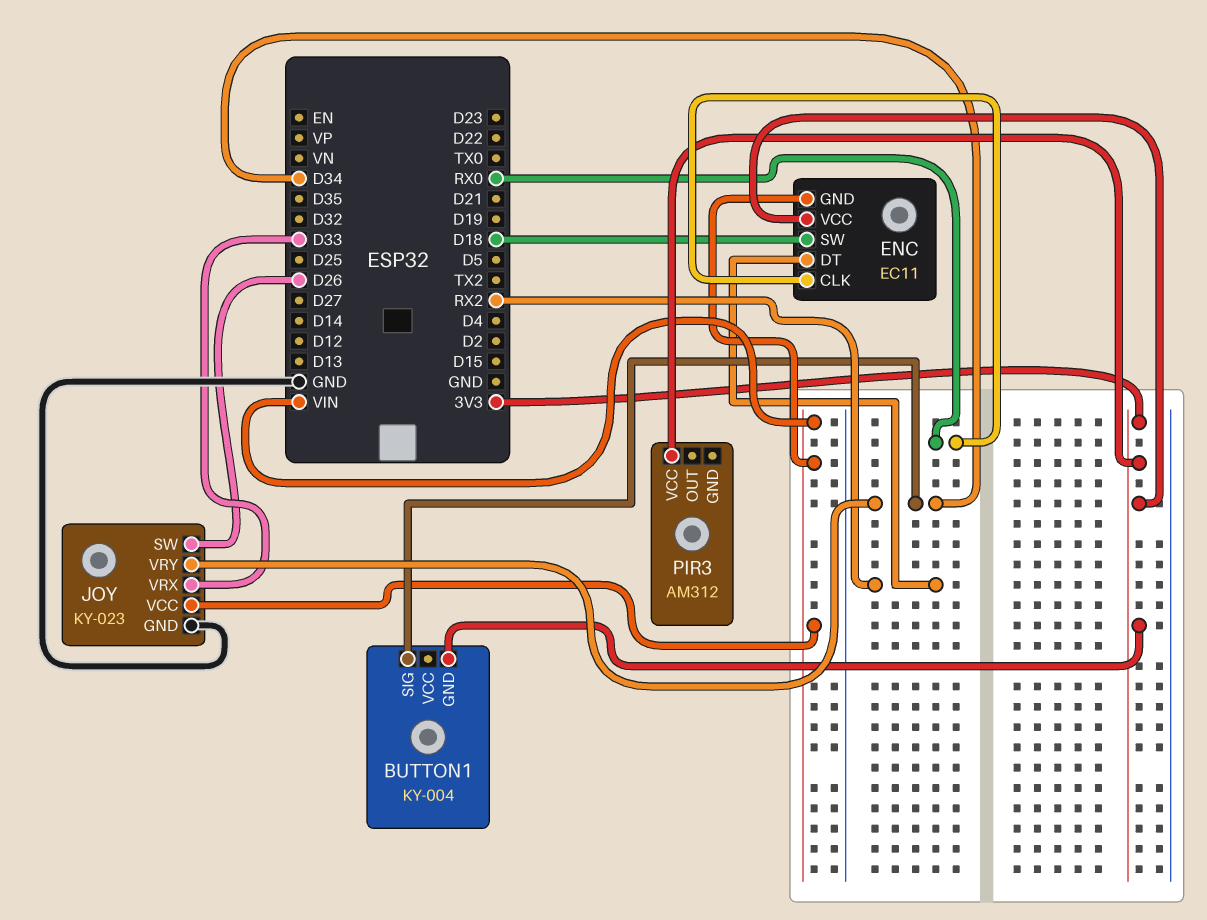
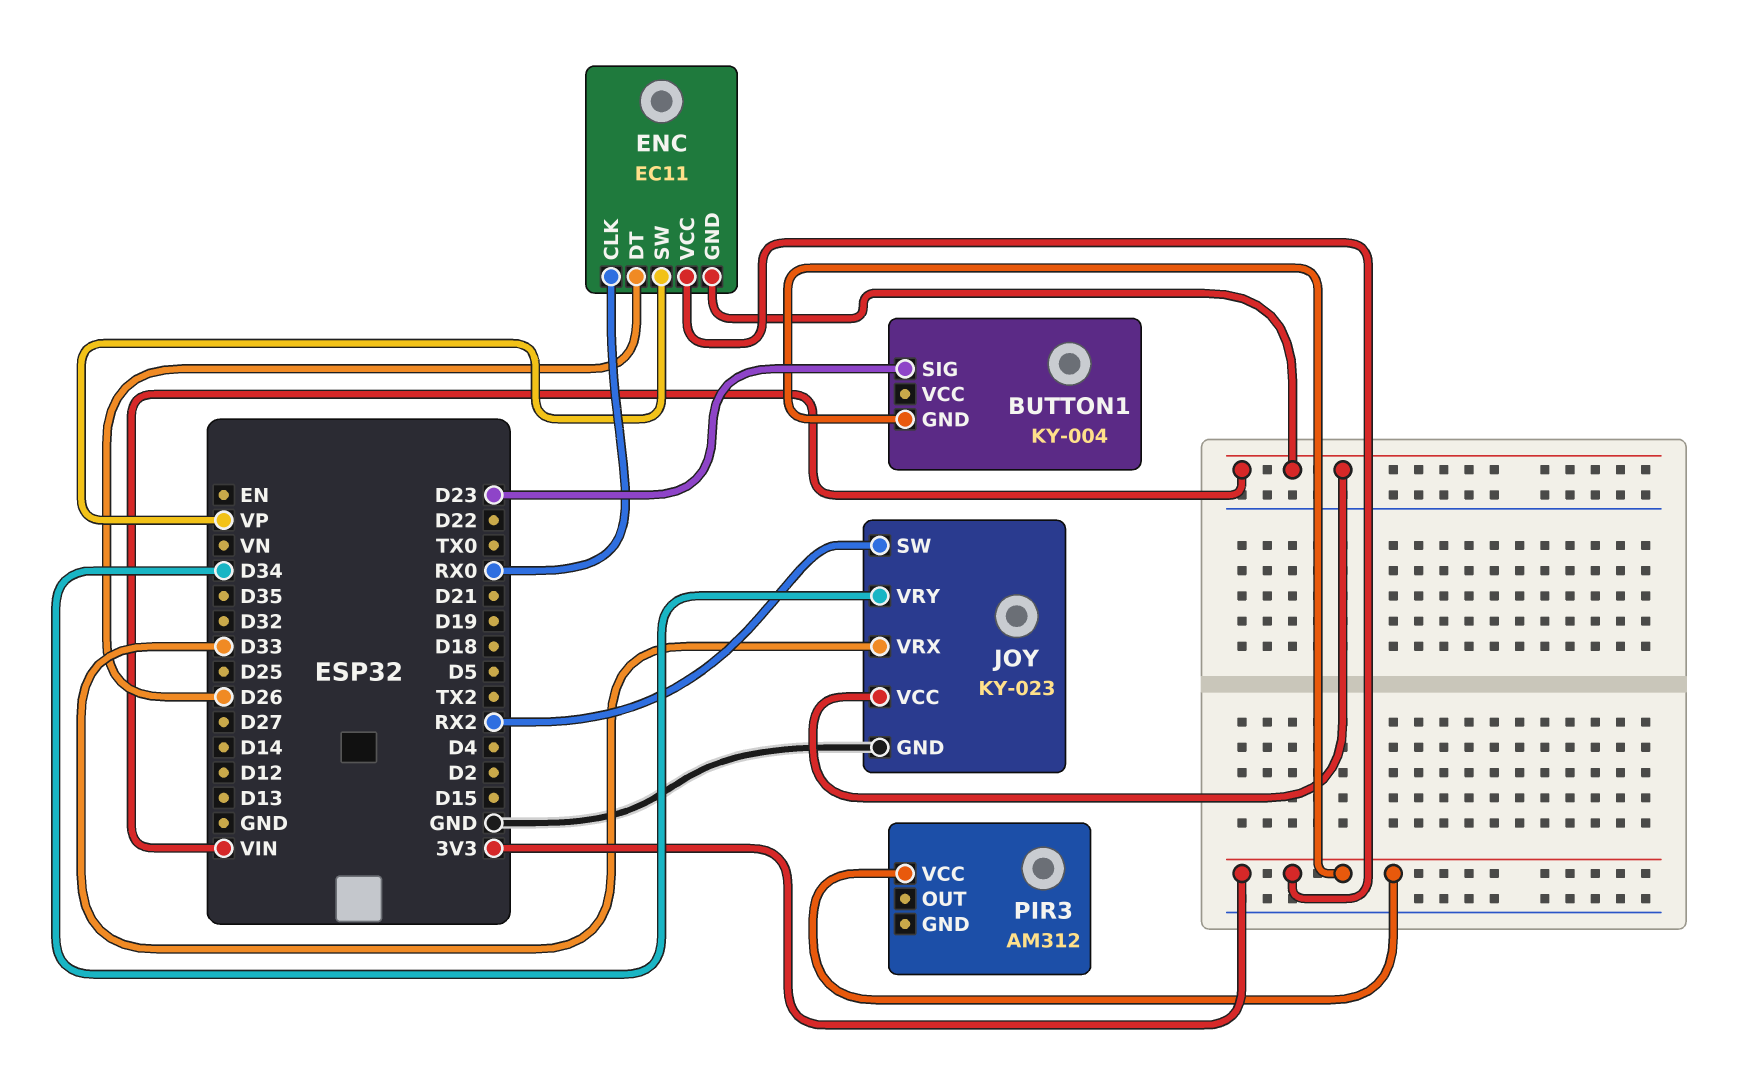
BUTTON1 pin SIG: D34 -> D23
ENC pin DT: RX2 -> D26
ENC pin SW: D18 -> VP
JOY pin SW: D26 -> RX2

